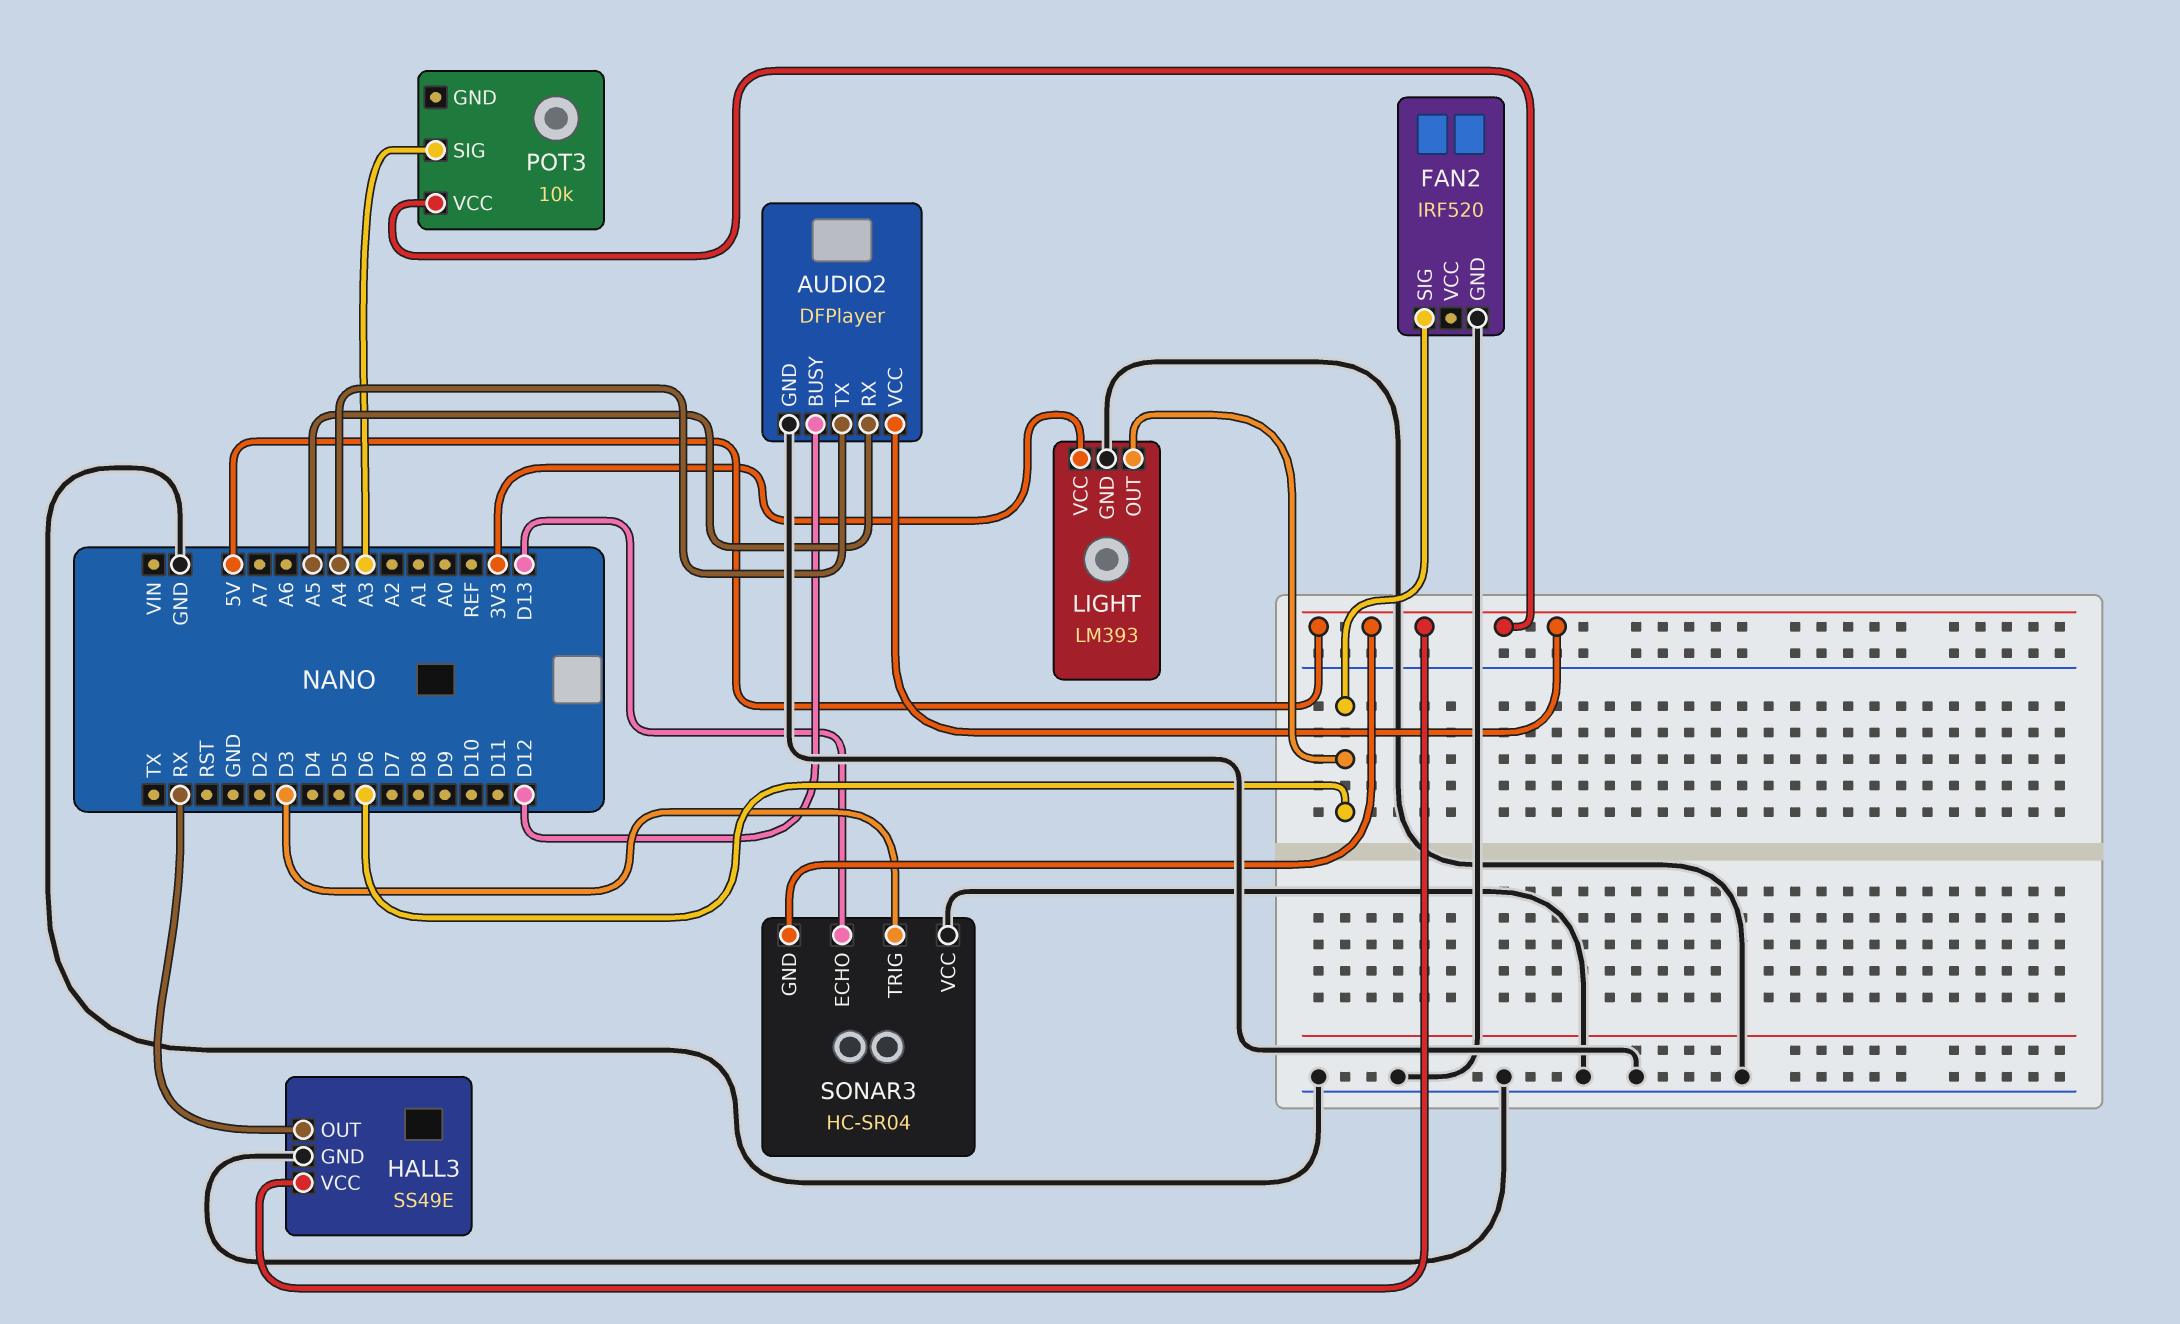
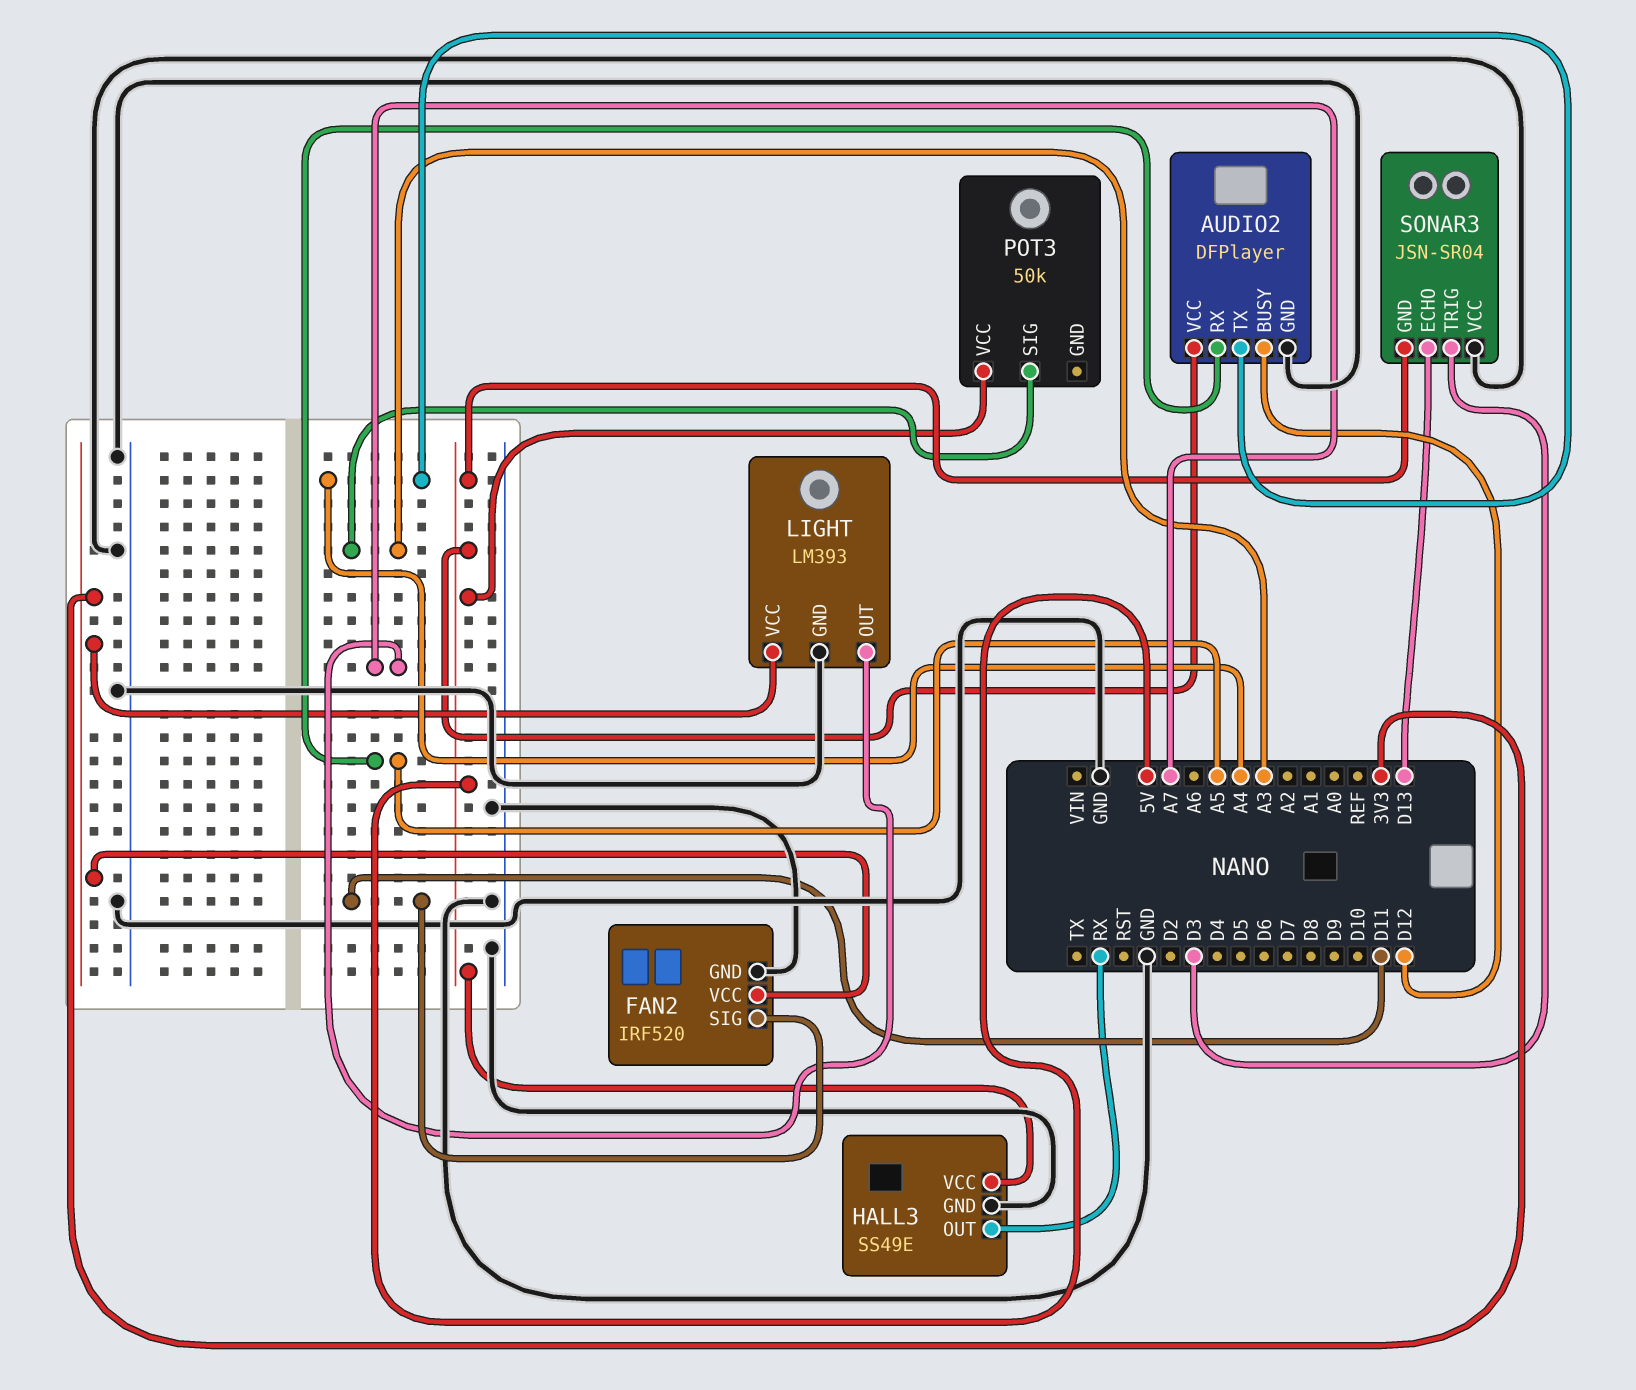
FAN2 pin SIG: D6 -> D11
FAN2 pin VCC: none -> 3V3
LIGHT pin OUT: D6 -> A7
POT3: 10k -> 50k
SONAR3: HC-SR04 -> JSN-SR04

